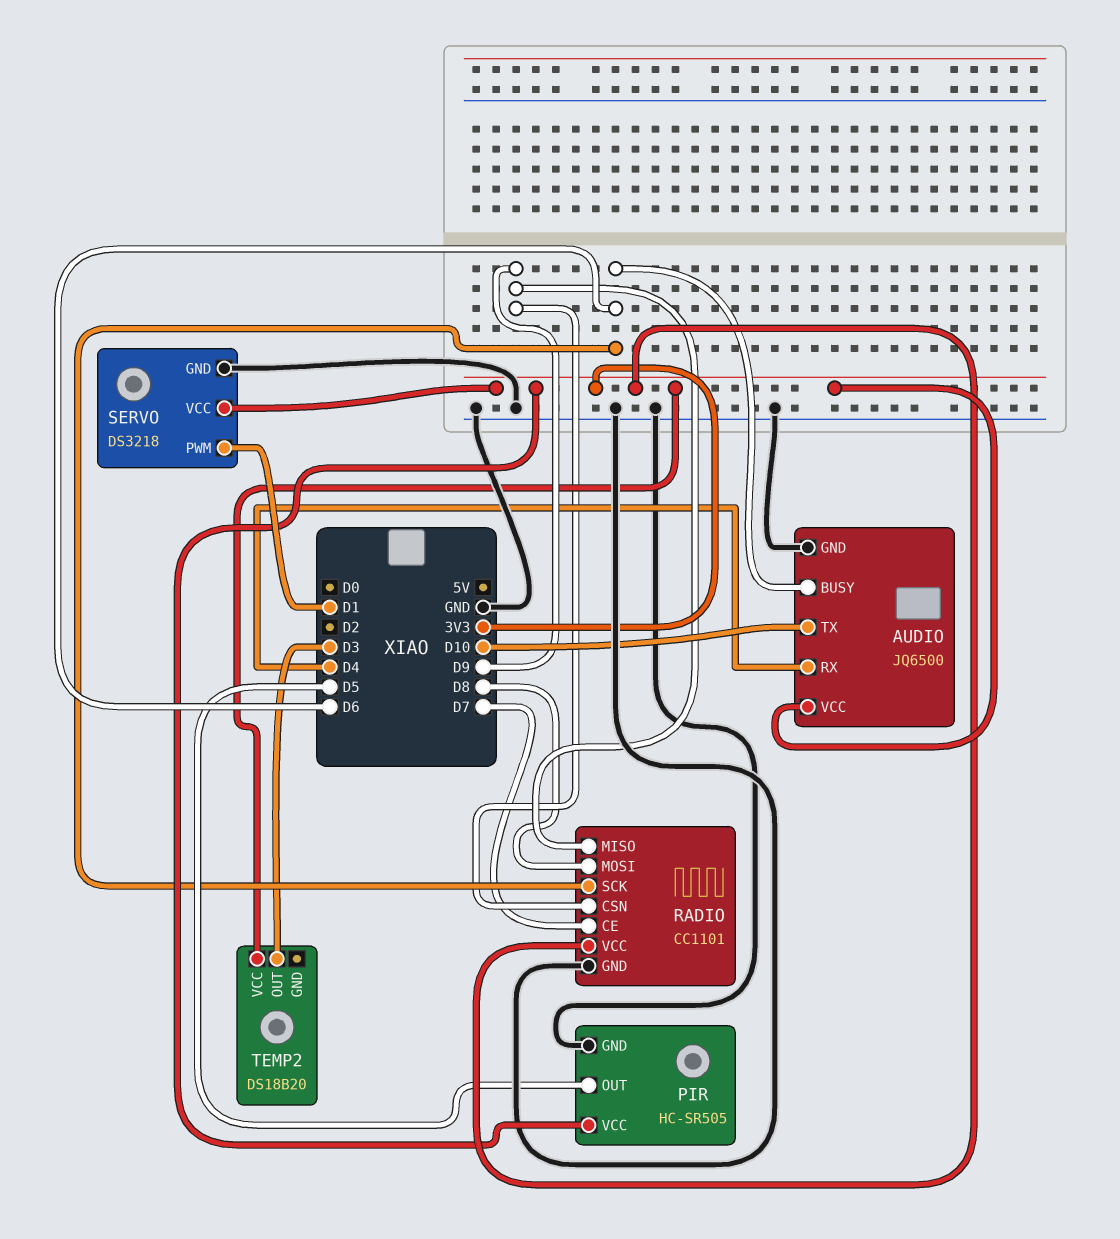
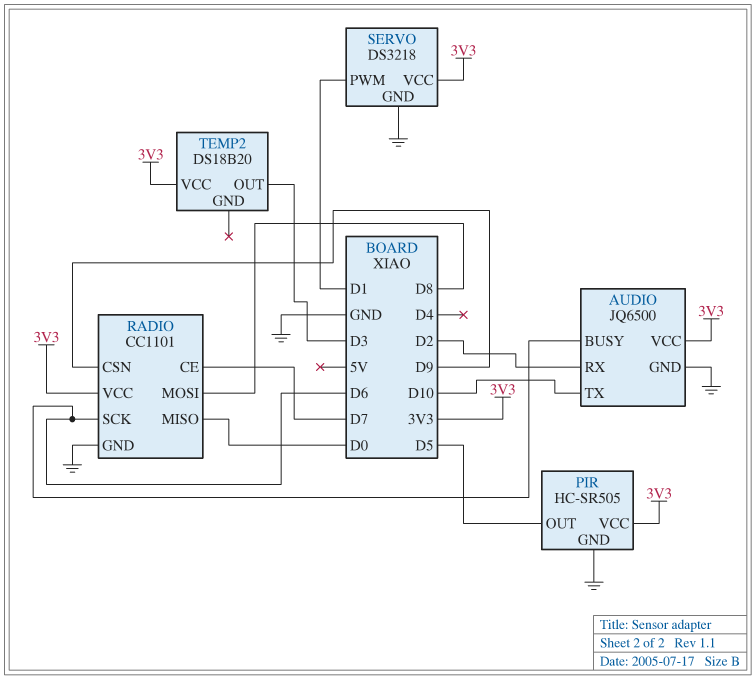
AUDIO pin RX: D4 -> D2
RADIO pin MISO: D9 -> D0

